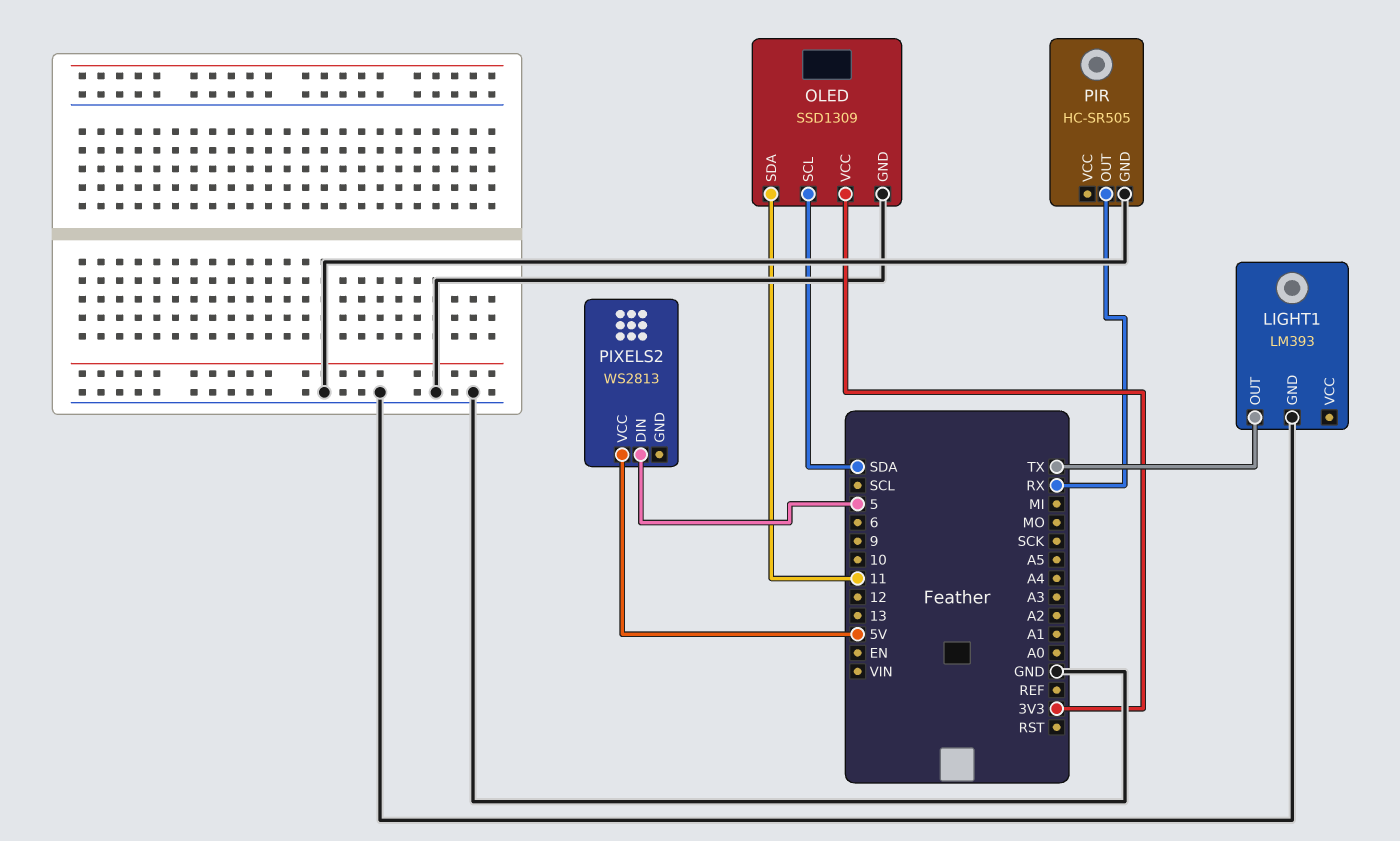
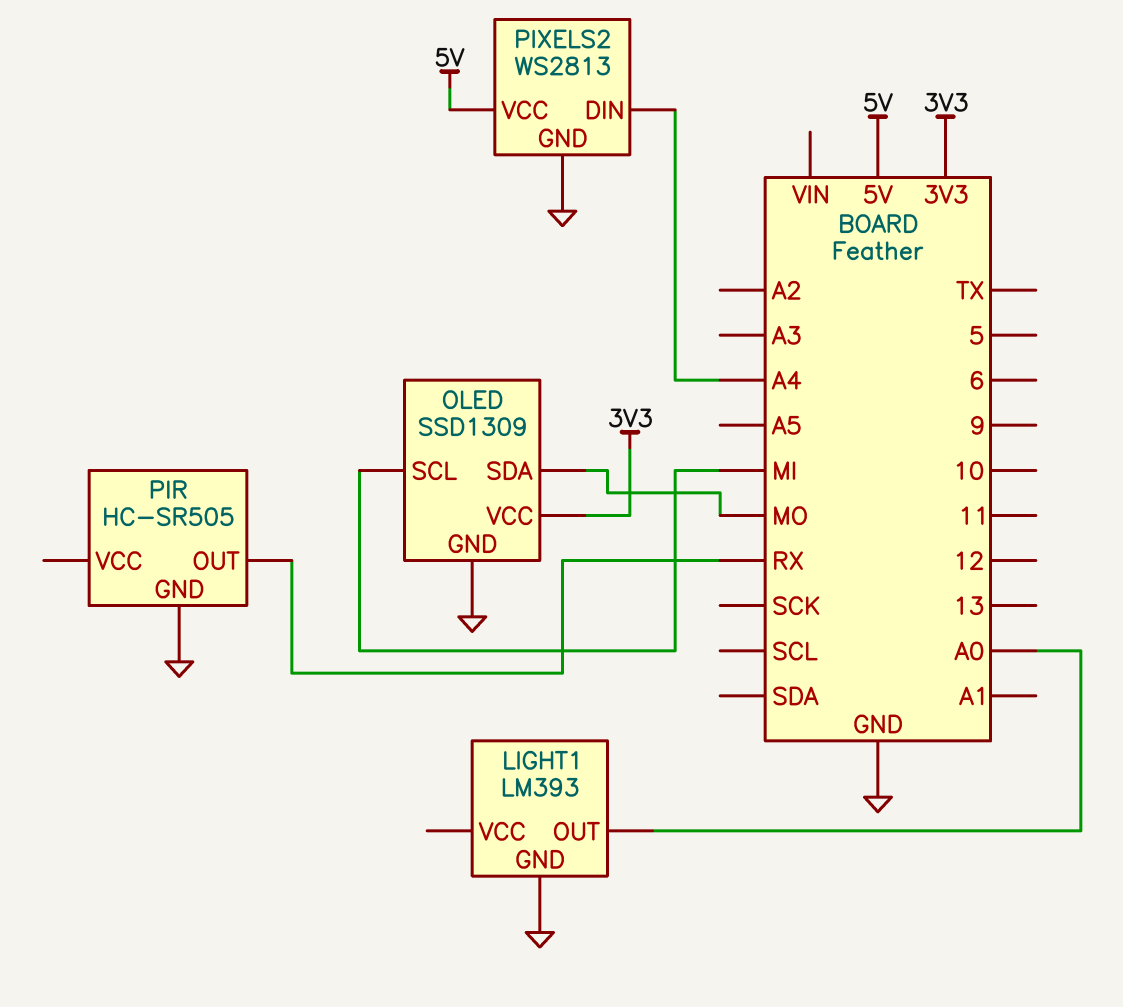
LIGHT1 pin OUT: TX -> A0
OLED pin SCL: SDA -> MI
OLED pin SDA: 11 -> MO
PIXELS2 pin DIN: 5 -> A4
PIXELS2 pin GND: none -> GND

